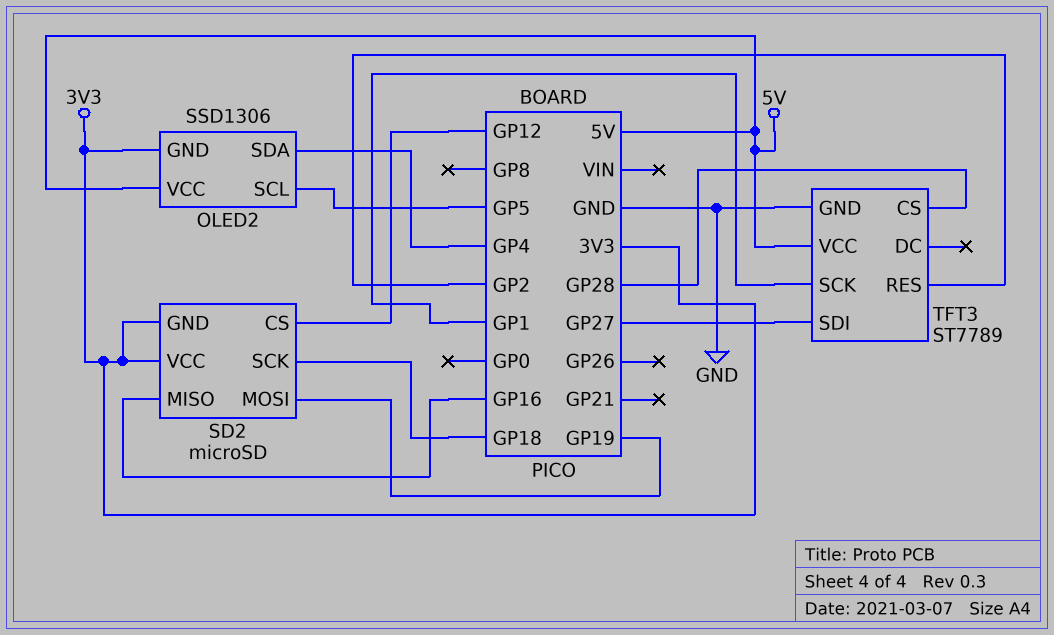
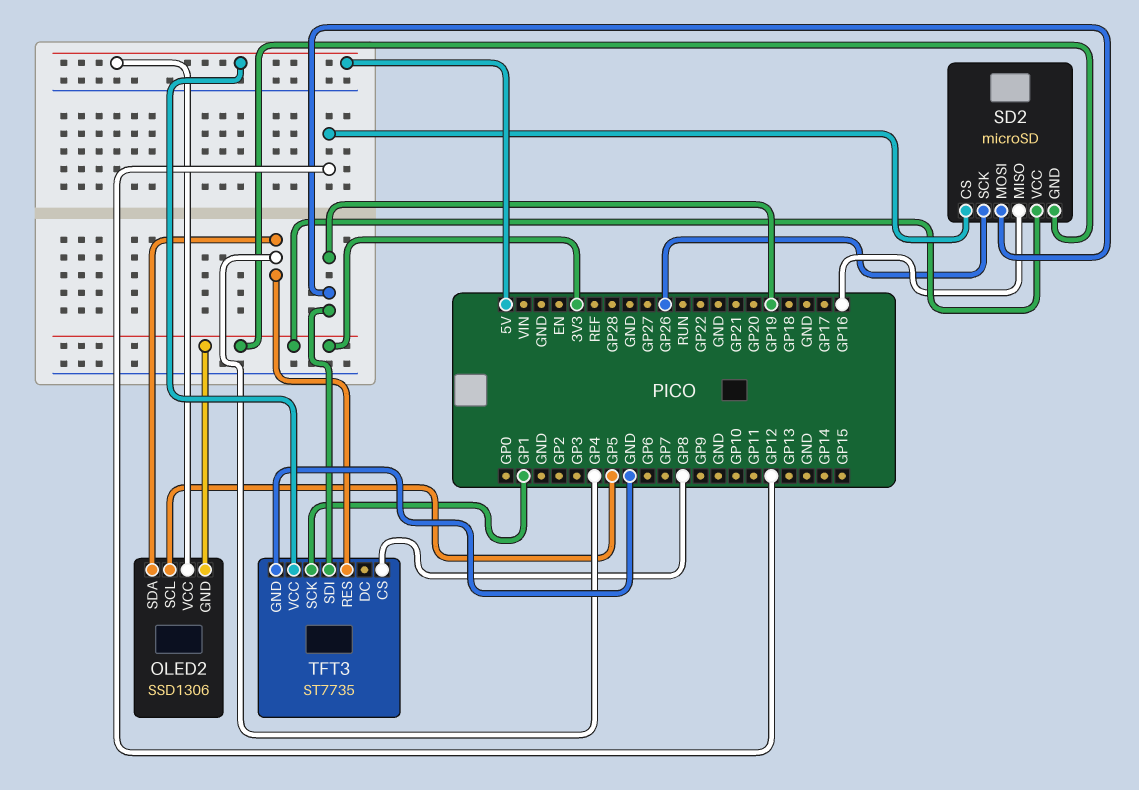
SD2 pin SCK: GP18 -> GP26
TFT3: ST7789 -> ST7735
TFT3 pin CS: GP28 -> GP8
TFT3 pin RES: GP2 -> GP4
TFT3 pin SDI: GP27 -> GP19

